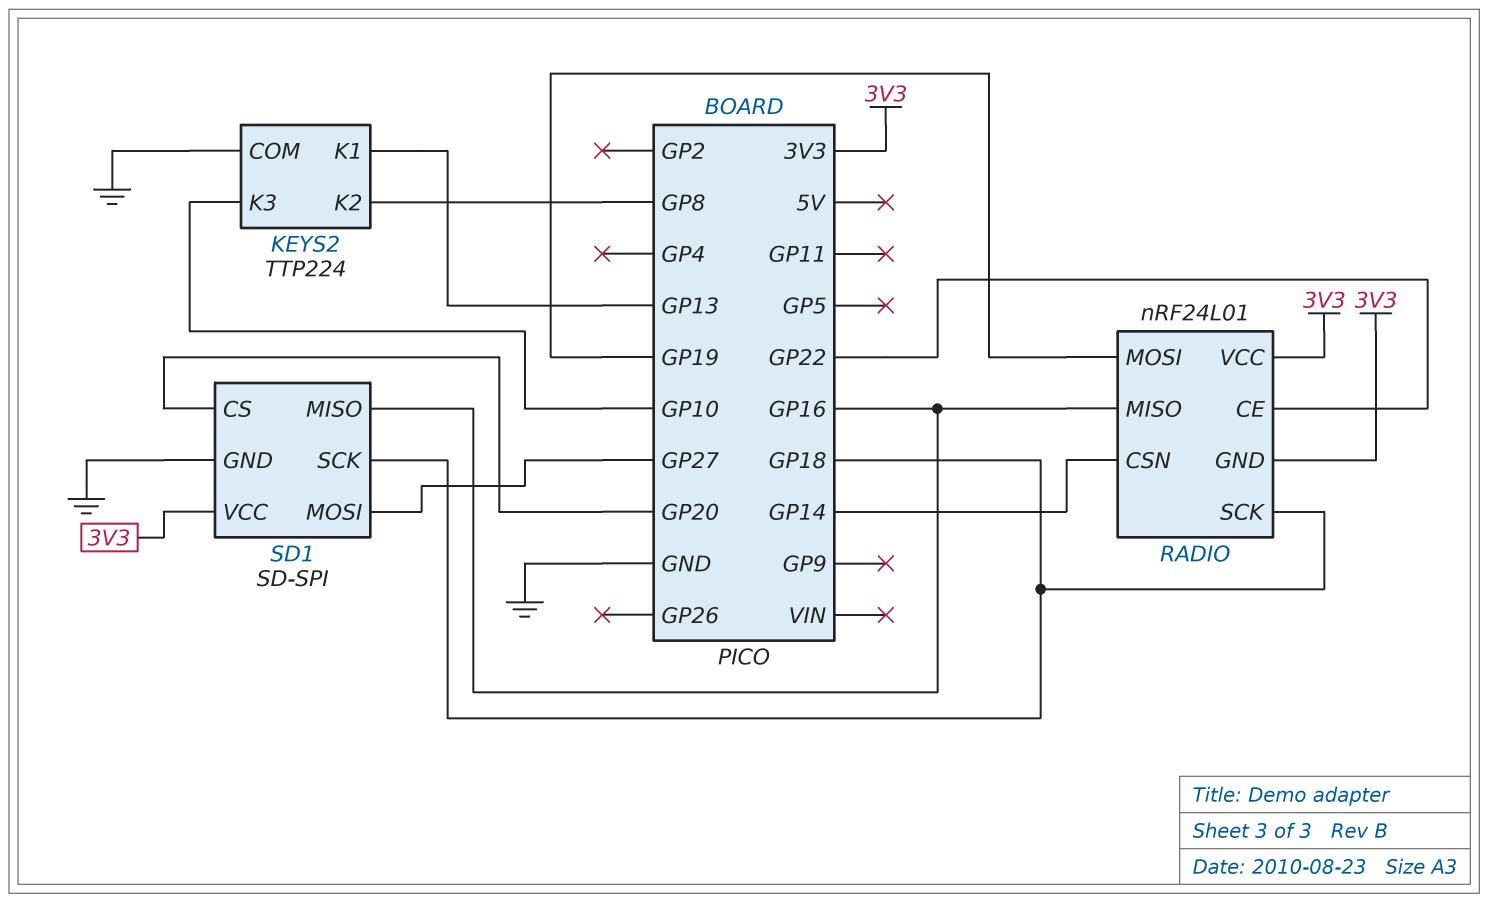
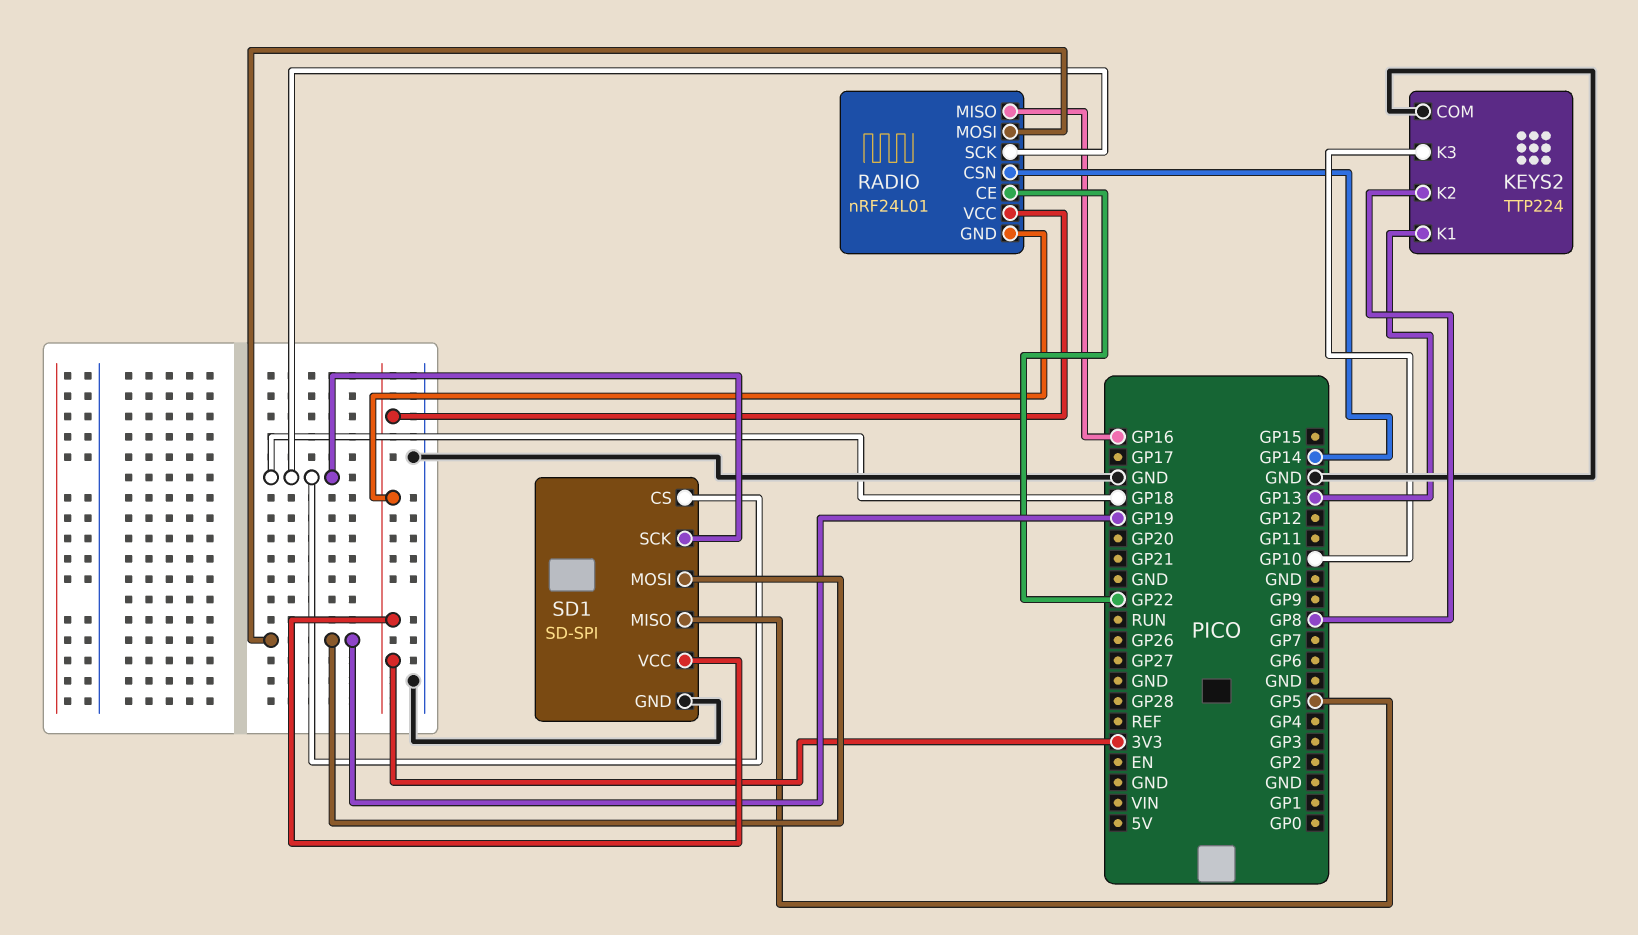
SD1 pin CS: GP20 -> GP18
SD1 pin MISO: GP16 -> GP5
SD1 pin MOSI: GP27 -> GP19

